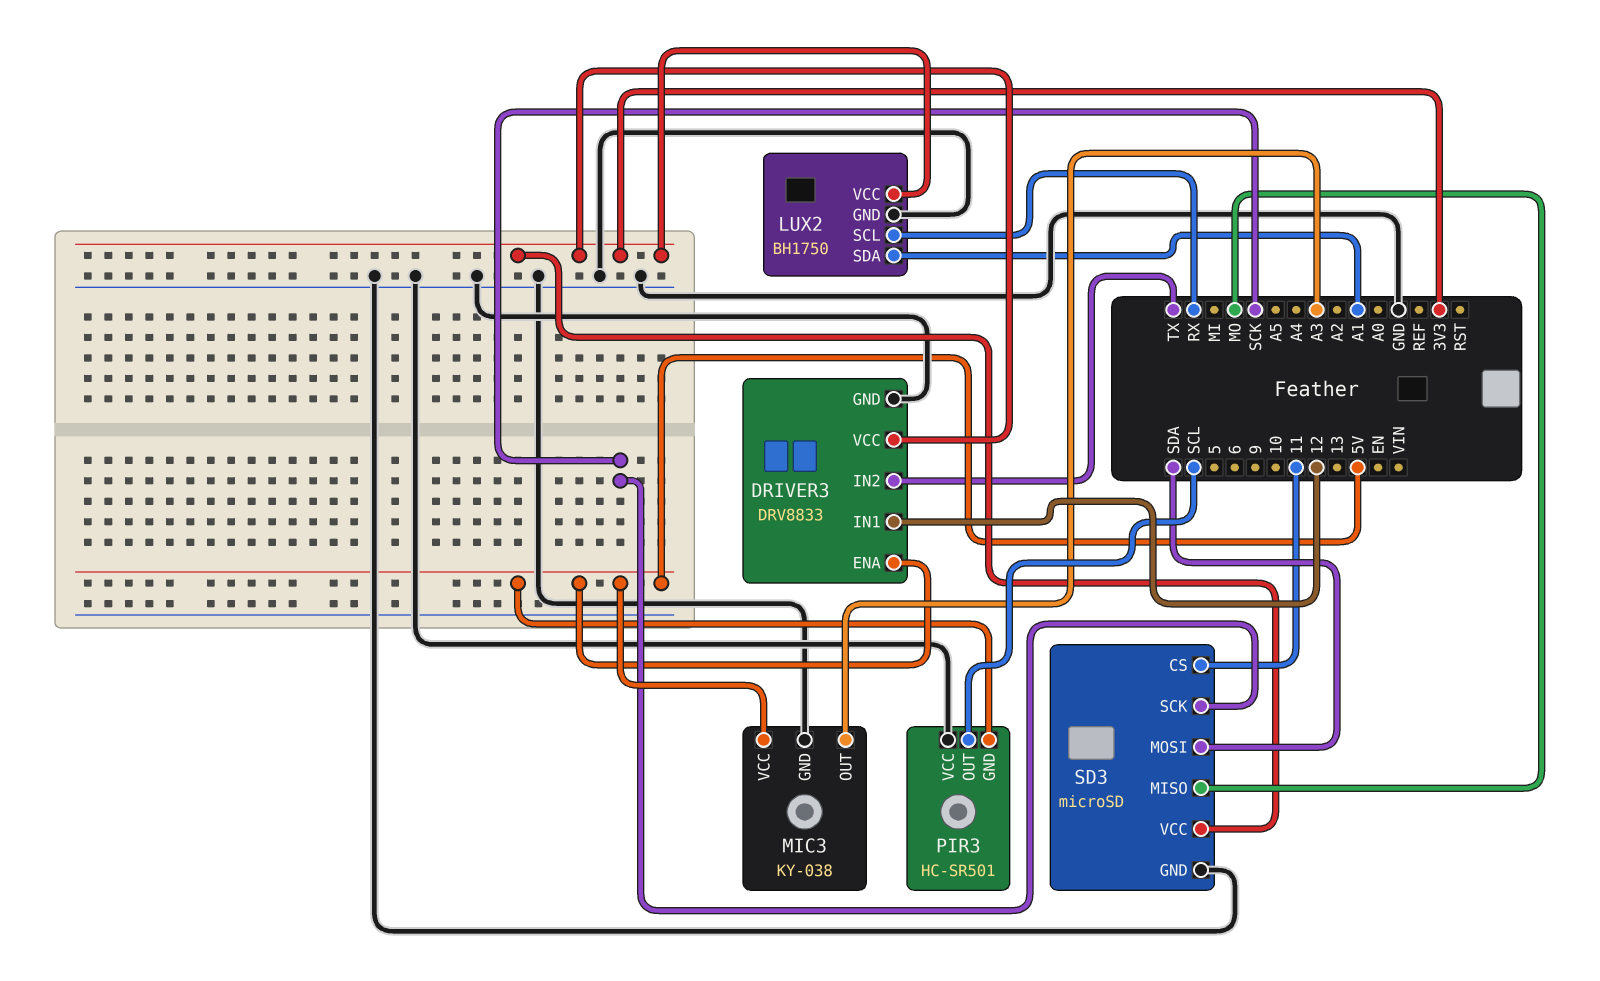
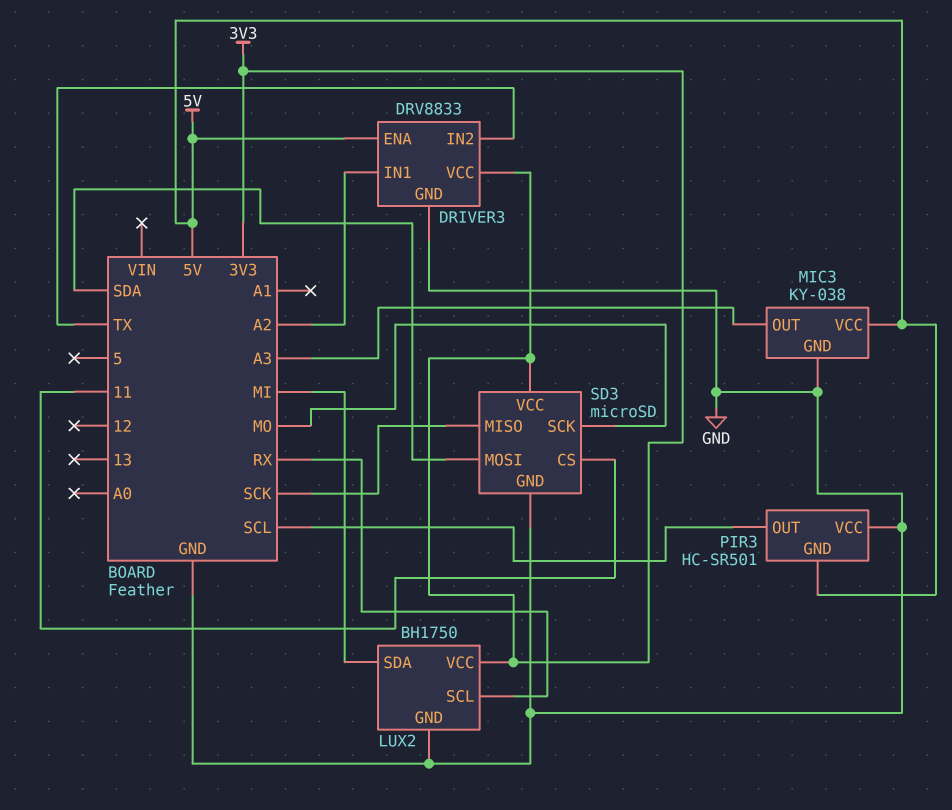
DRIVER3 pin IN1: 12 -> A2
LUX2 pin SDA: A1 -> MI
SD3 pin MISO: MO -> SCK
SD3 pin SCK: SCK -> MO

